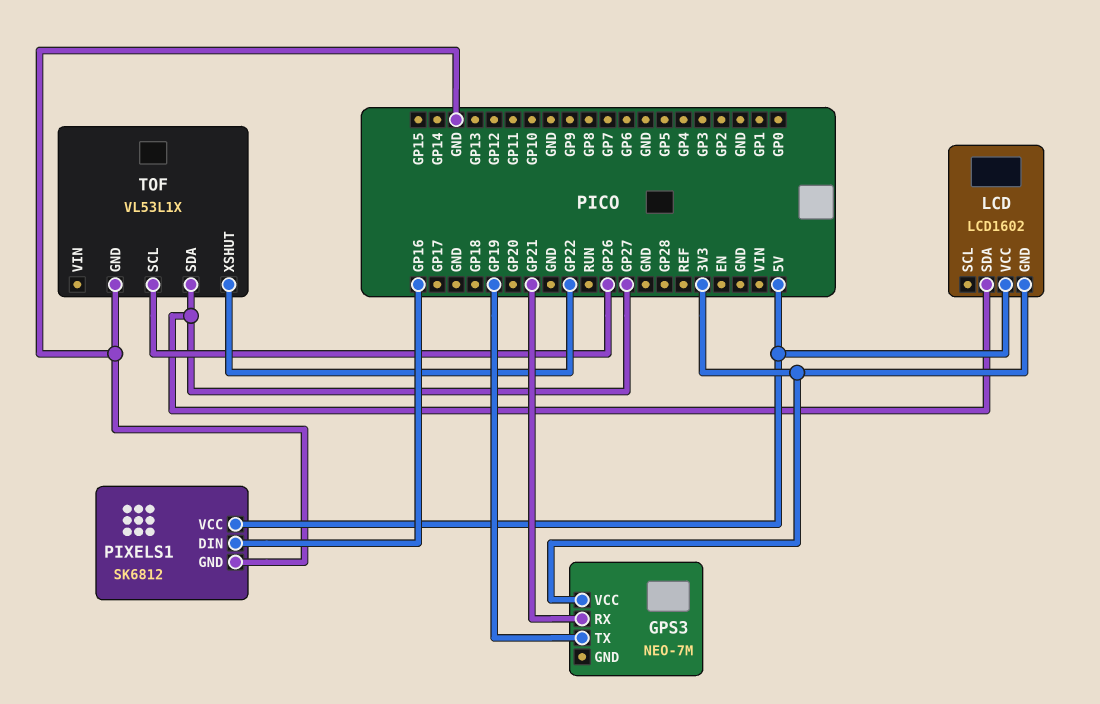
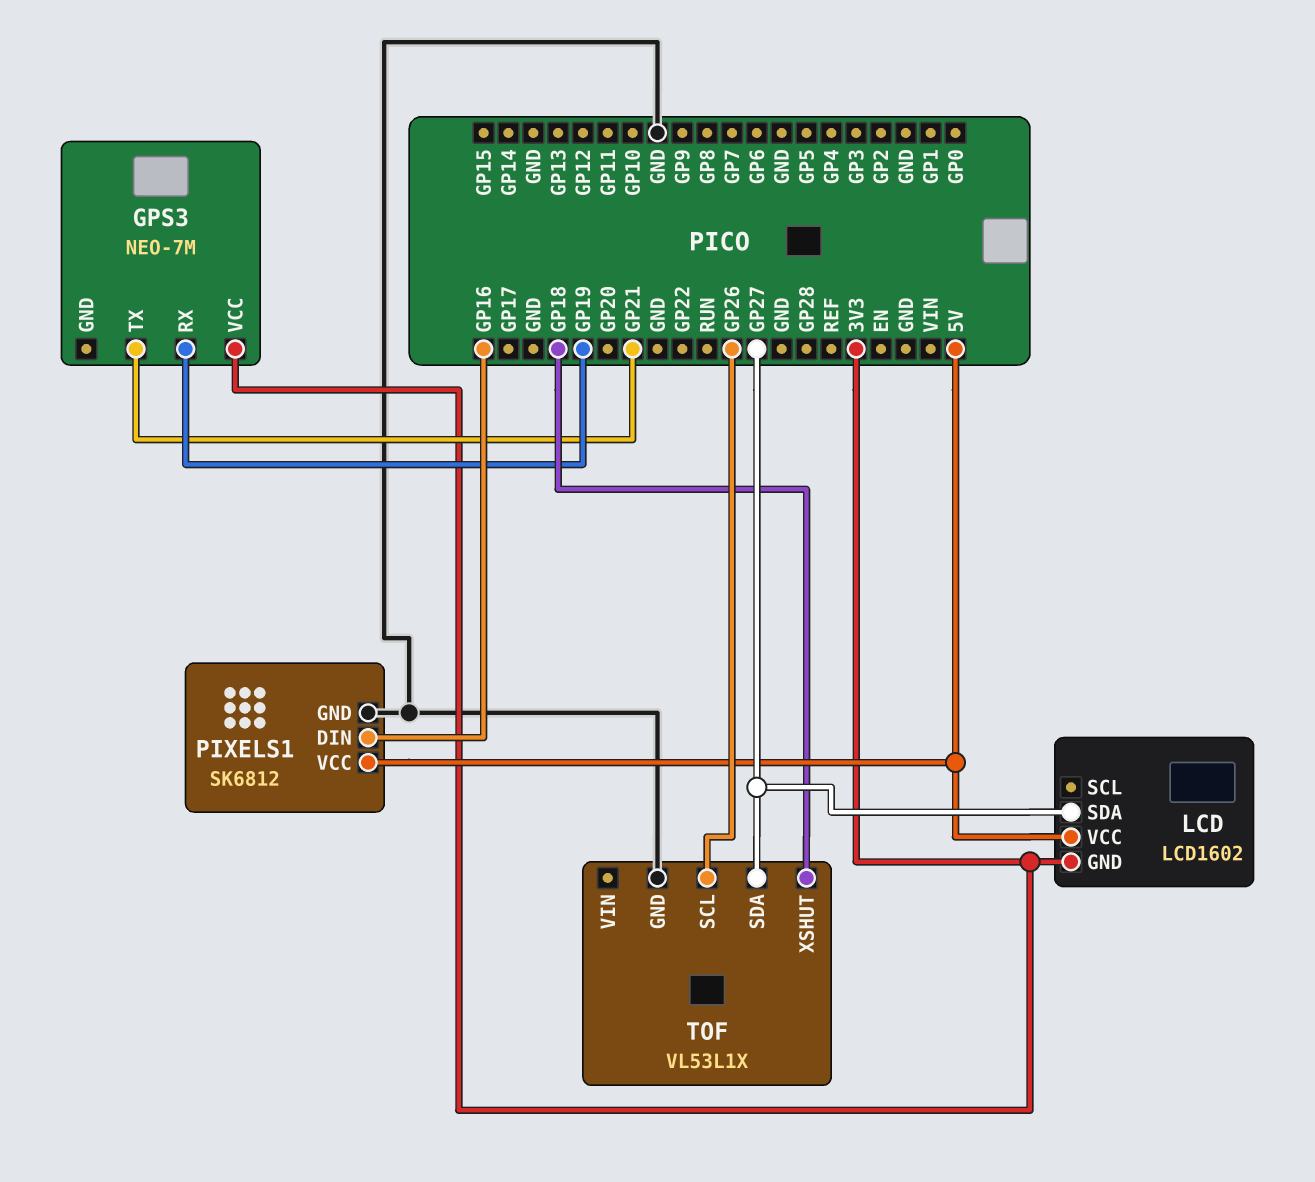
GPS3 pin RX: GP21 -> GP19
GPS3 pin TX: GP19 -> GP21
TOF pin XSHUT: GP22 -> GP18

